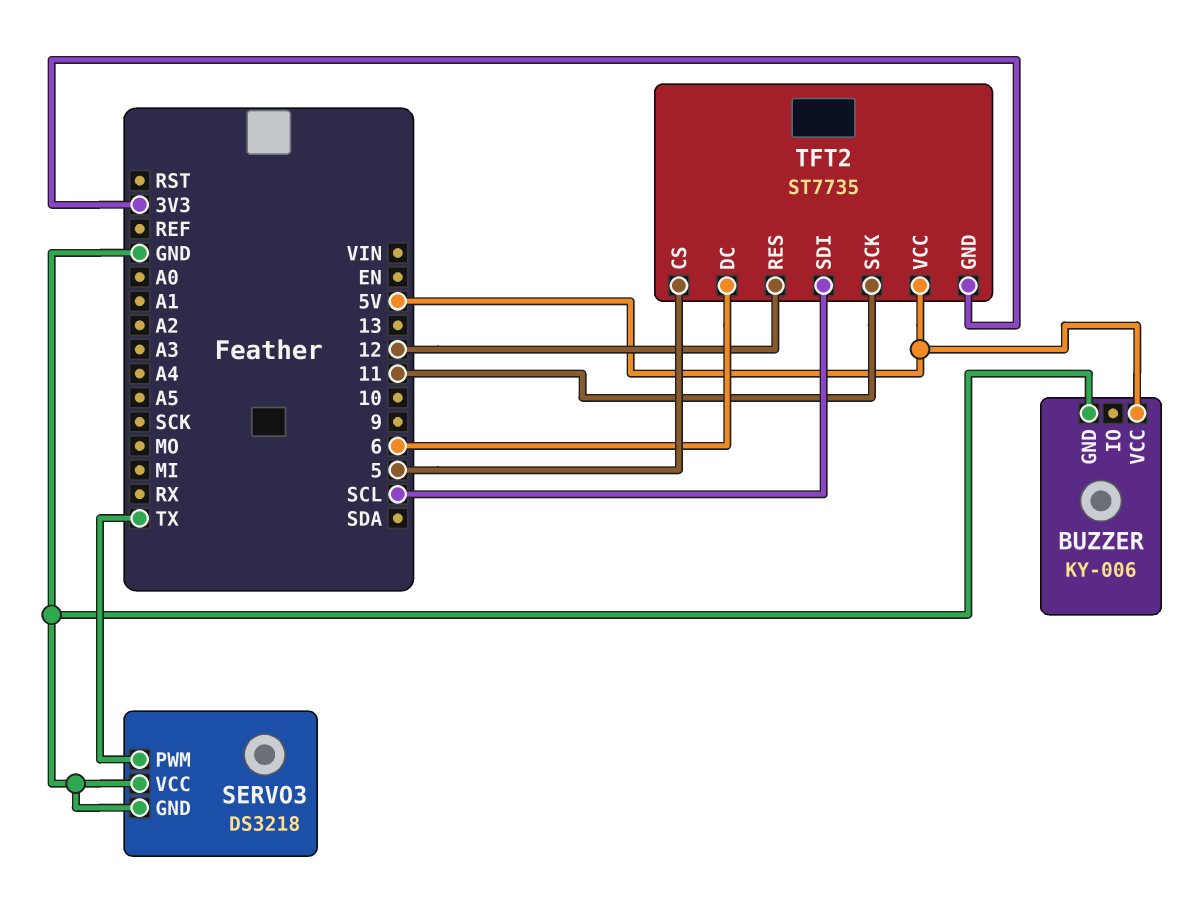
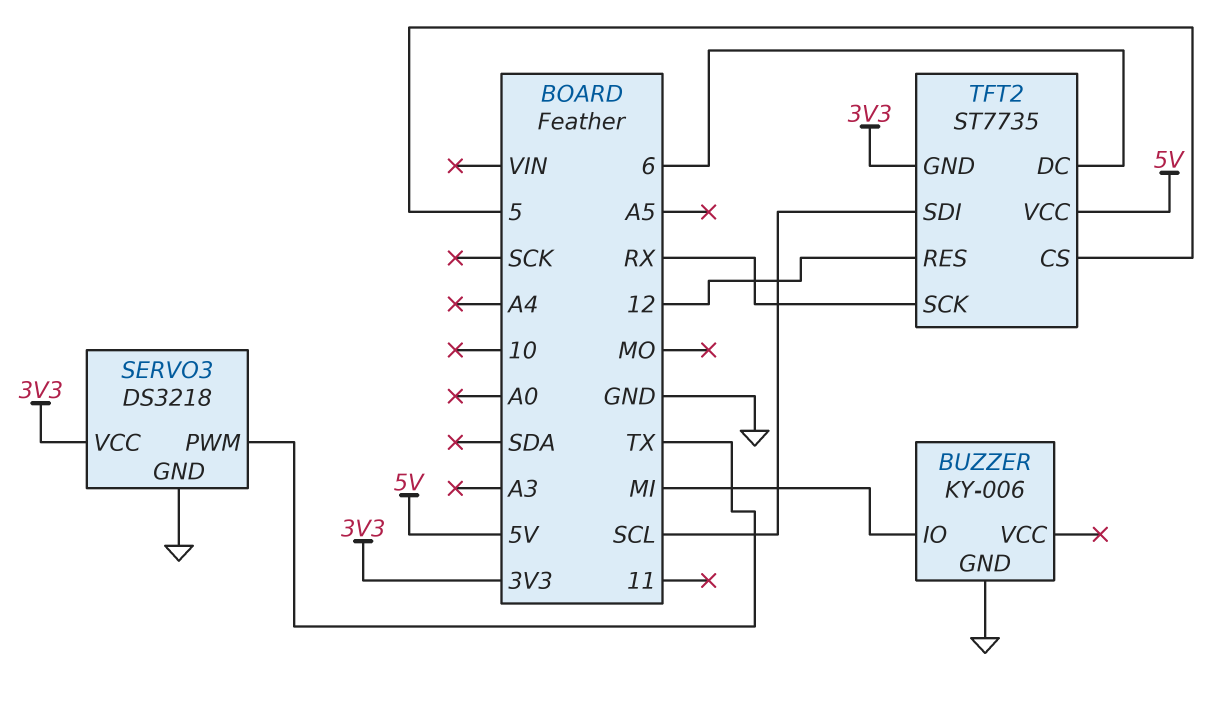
BUZZER pin IO: none -> MI
BUZZER pin VCC: 5V -> none
SERVO3 pin VCC: GND -> 3V3
TFT2 pin SCK: 11 -> RX

